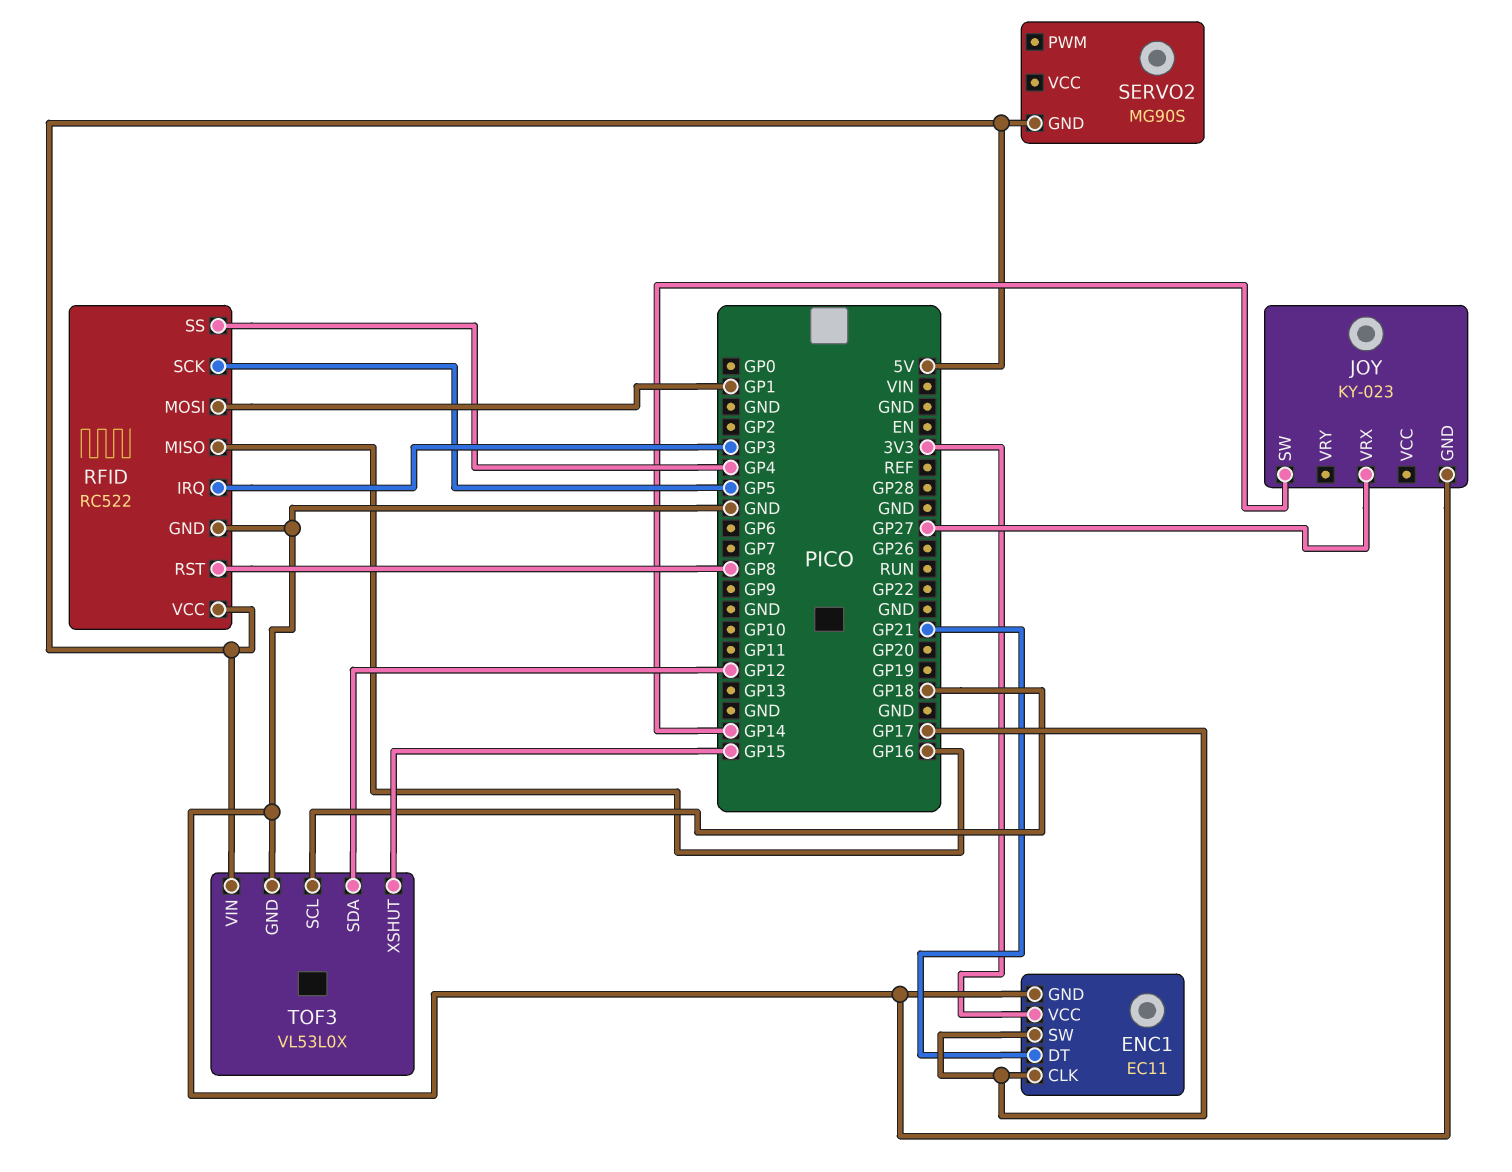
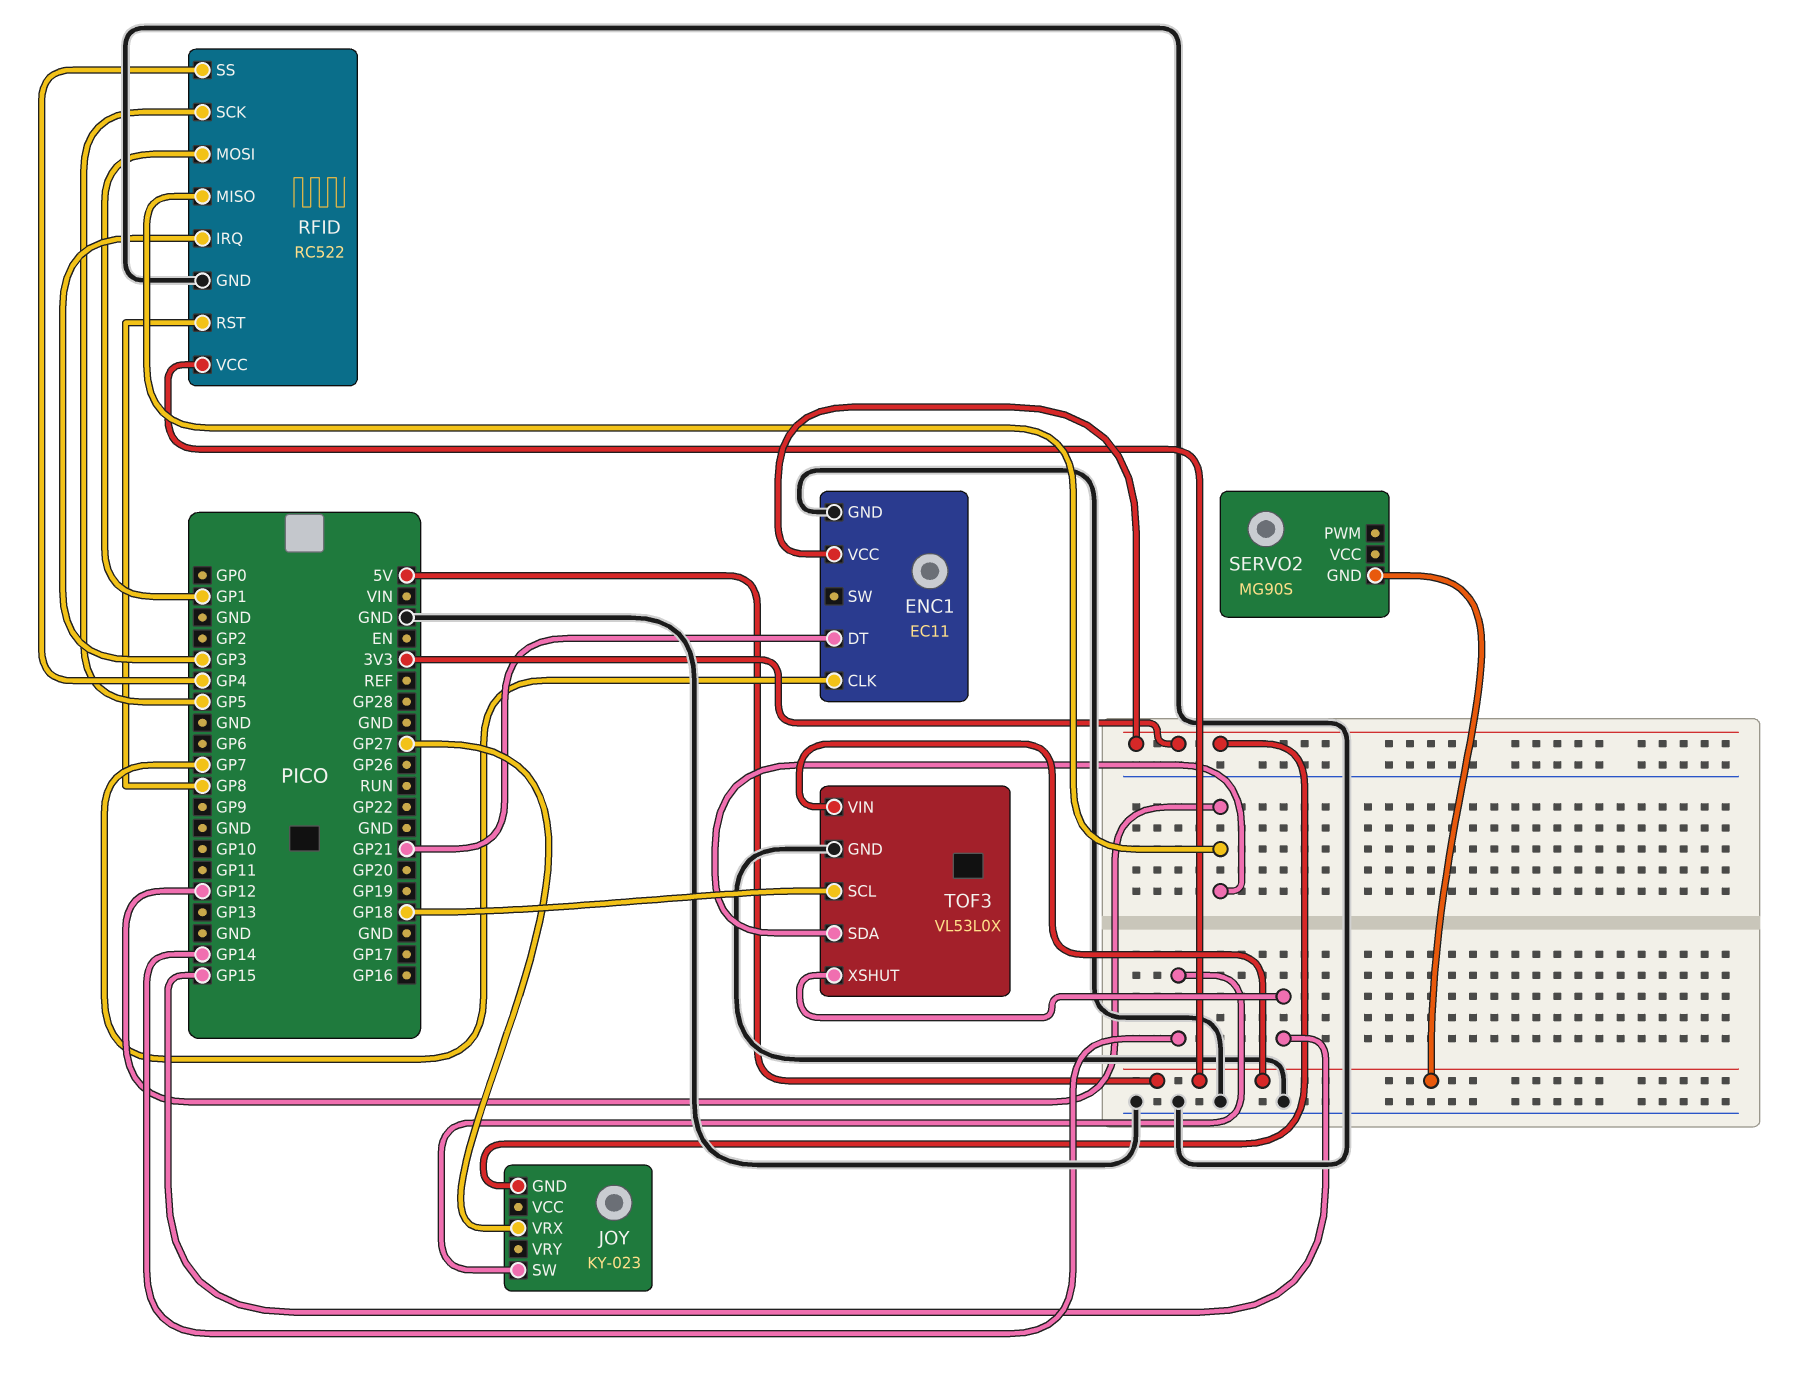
ENC1 pin CLK: GP17 -> GP7
ENC1 pin SW: GP17 -> none
JOY pin GND: GND -> 3V3
RFID pin MISO: GP16 -> GP12

